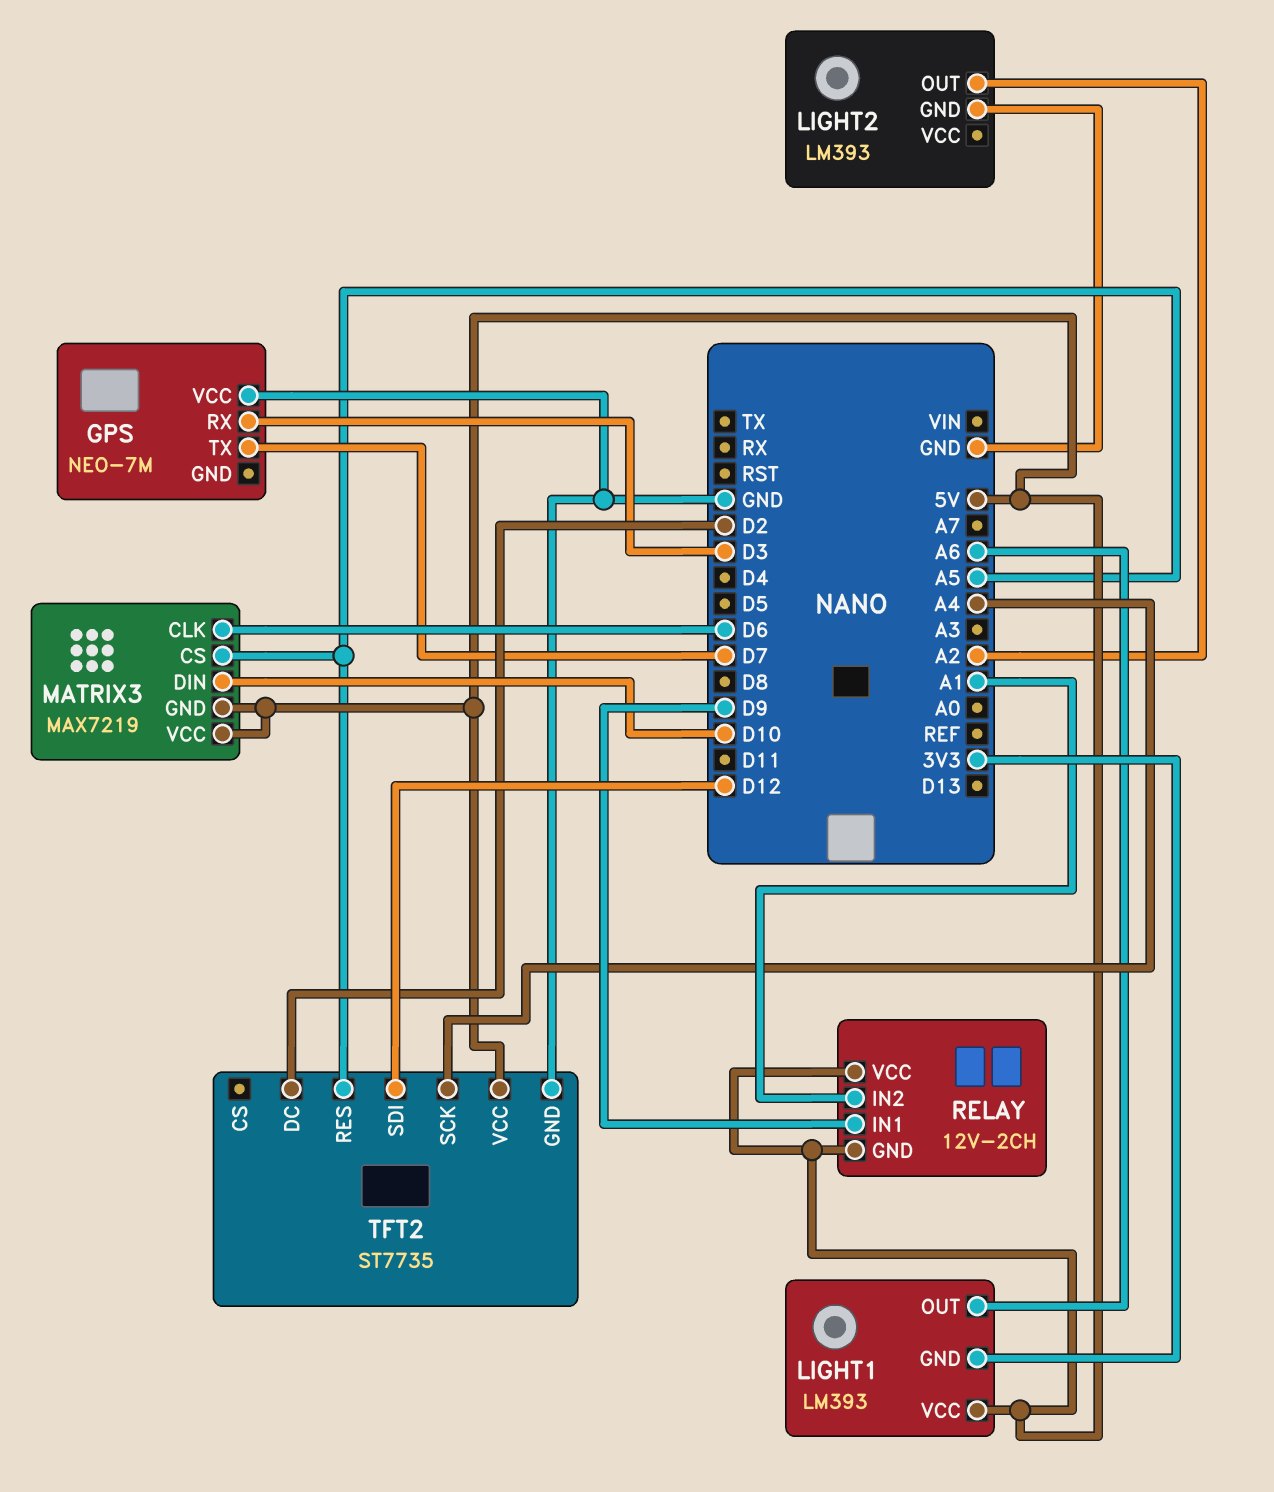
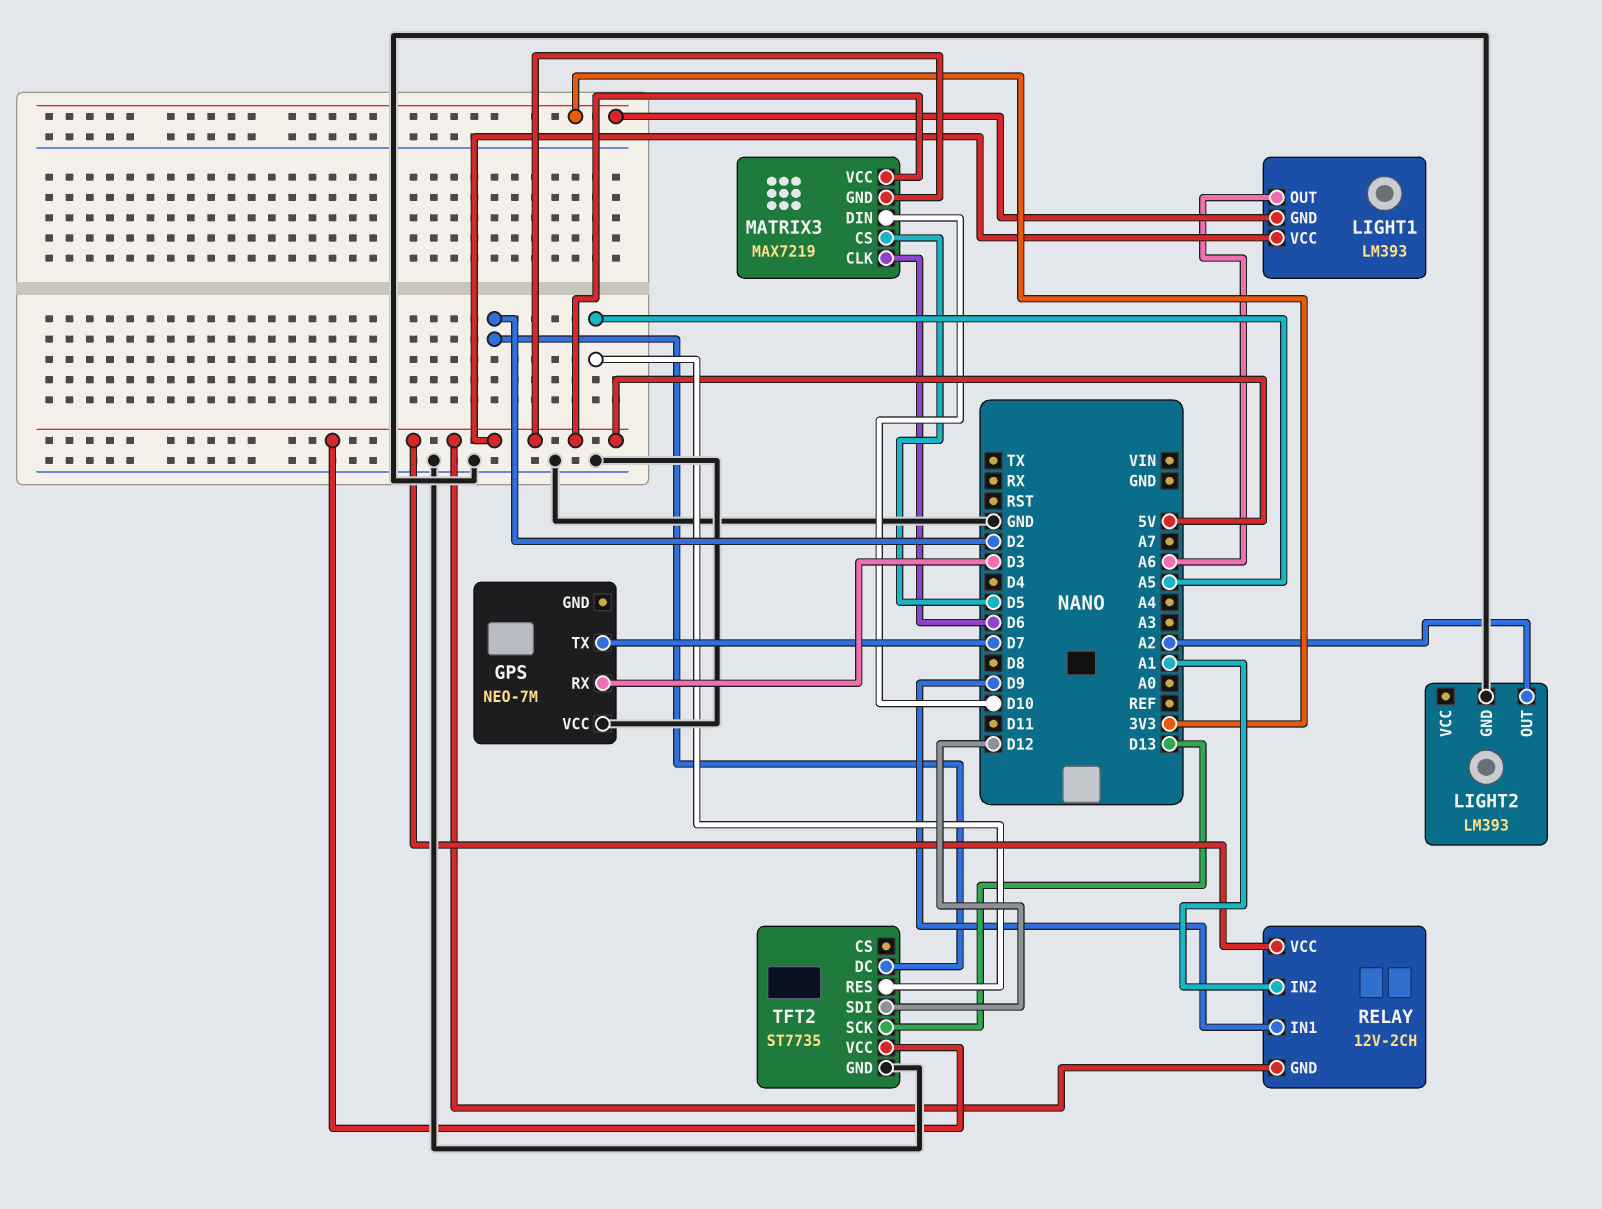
MATRIX3 pin CS: A5 -> D5
TFT2 pin SCK: A4 -> D13

